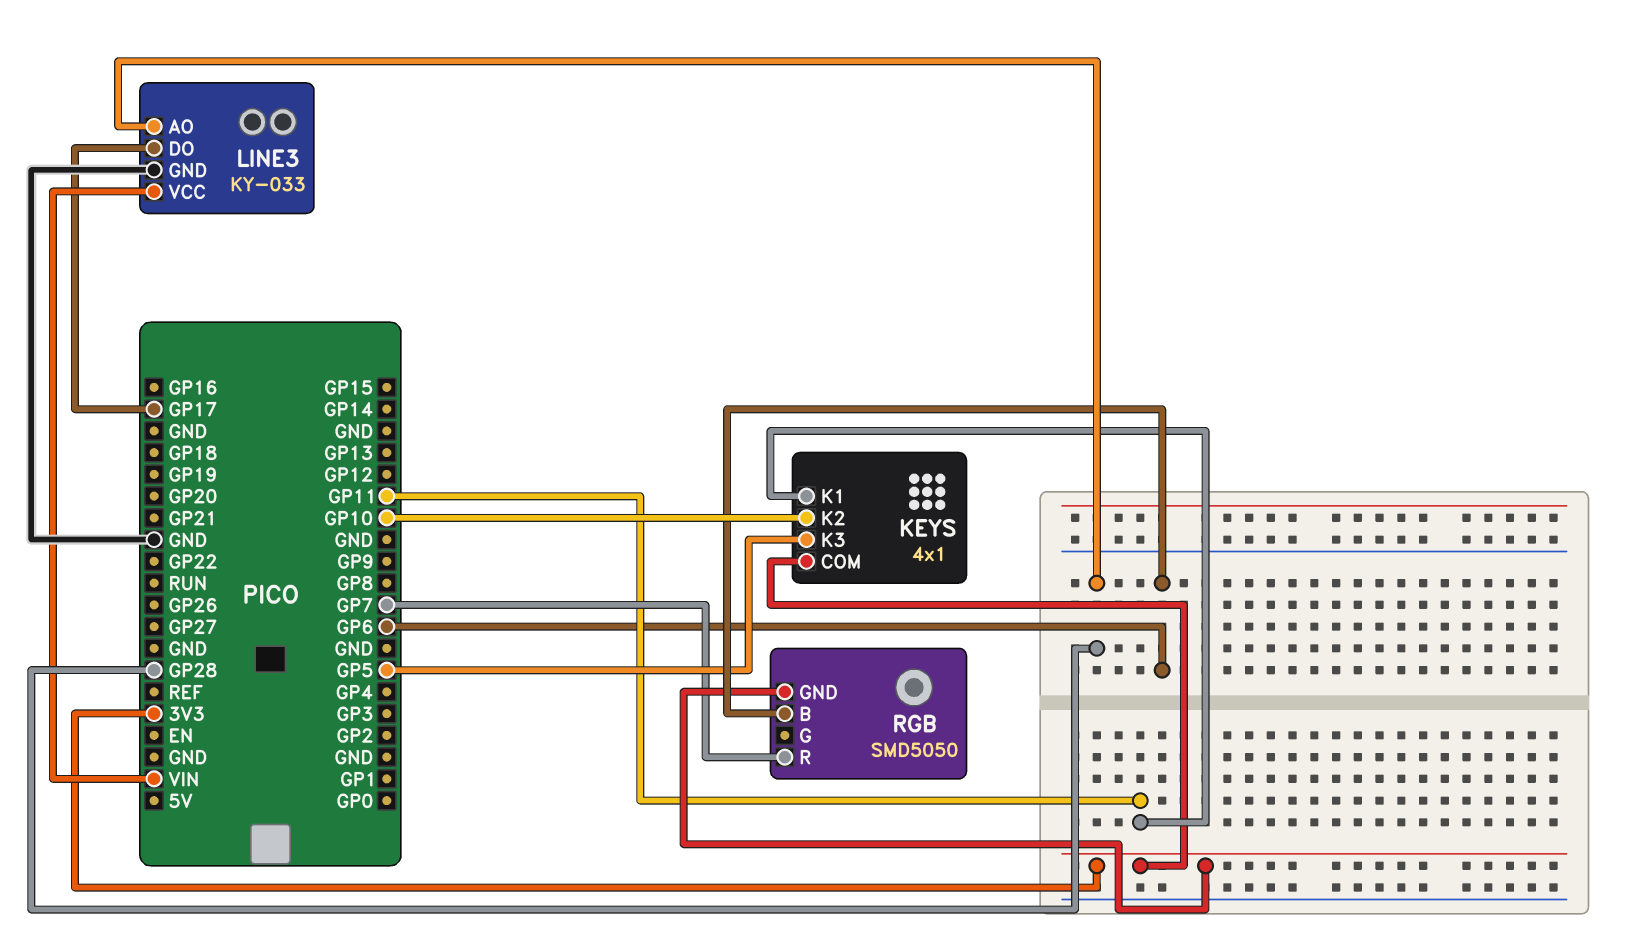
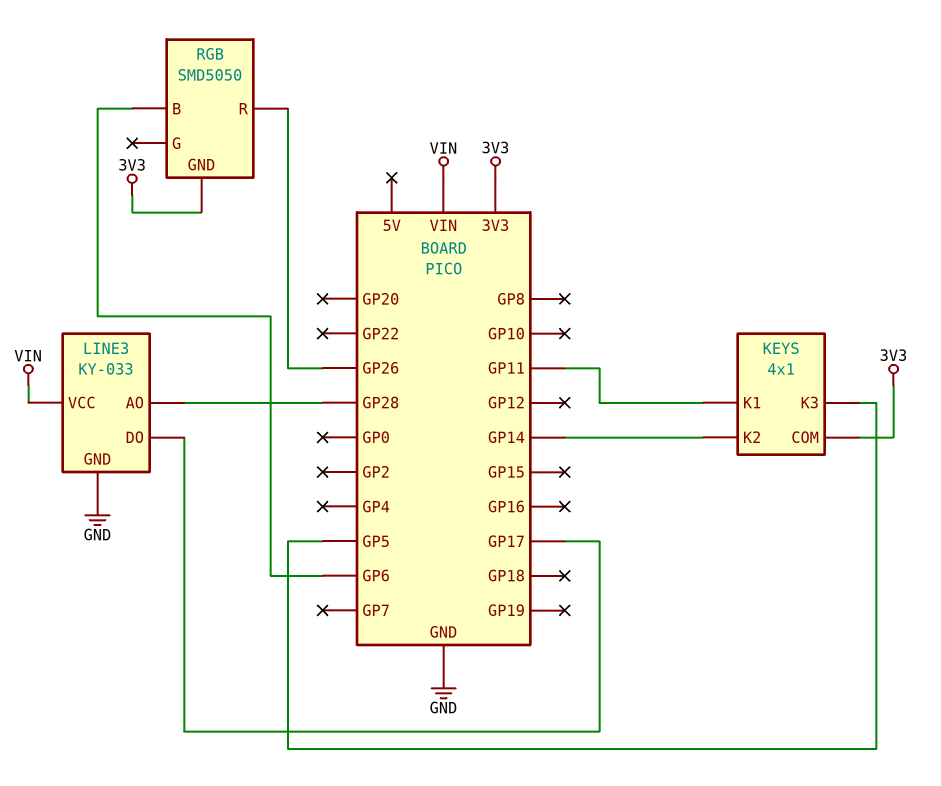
KEYS pin K2: GP10 -> GP14
RGB pin R: GP7 -> GP26

